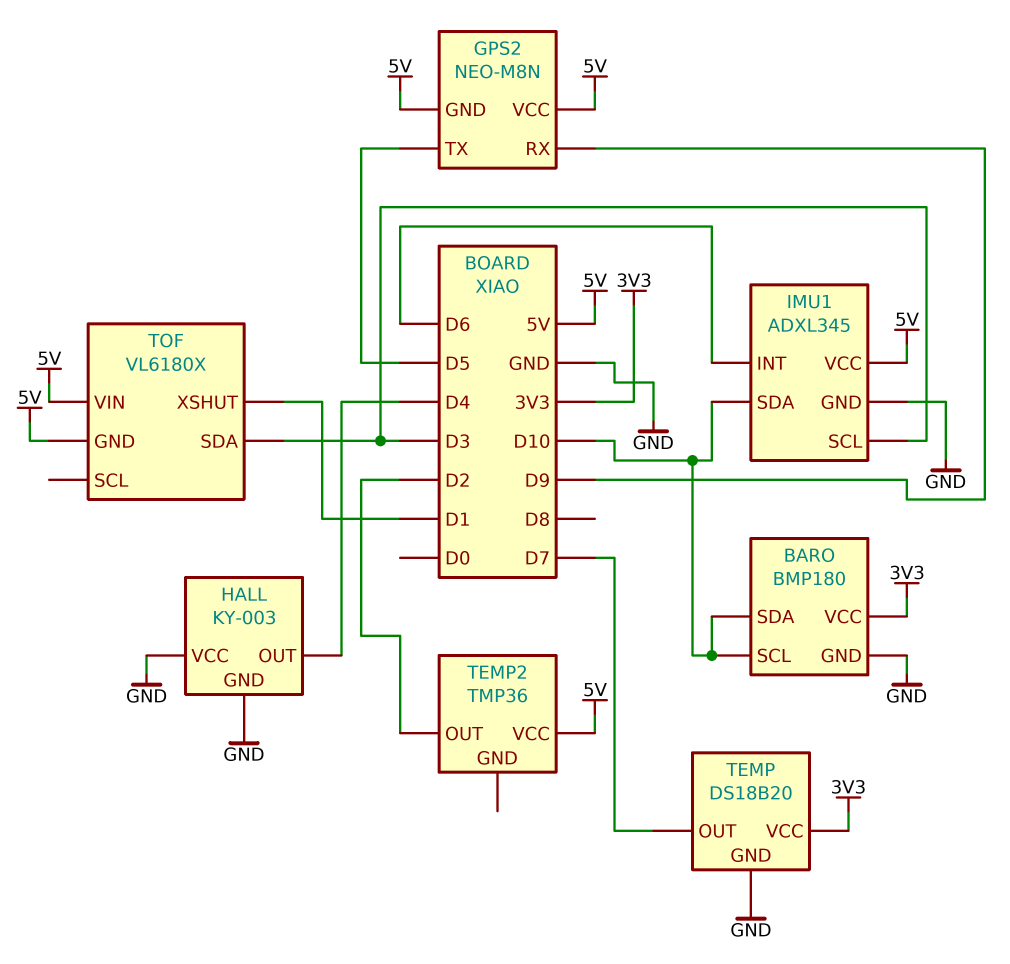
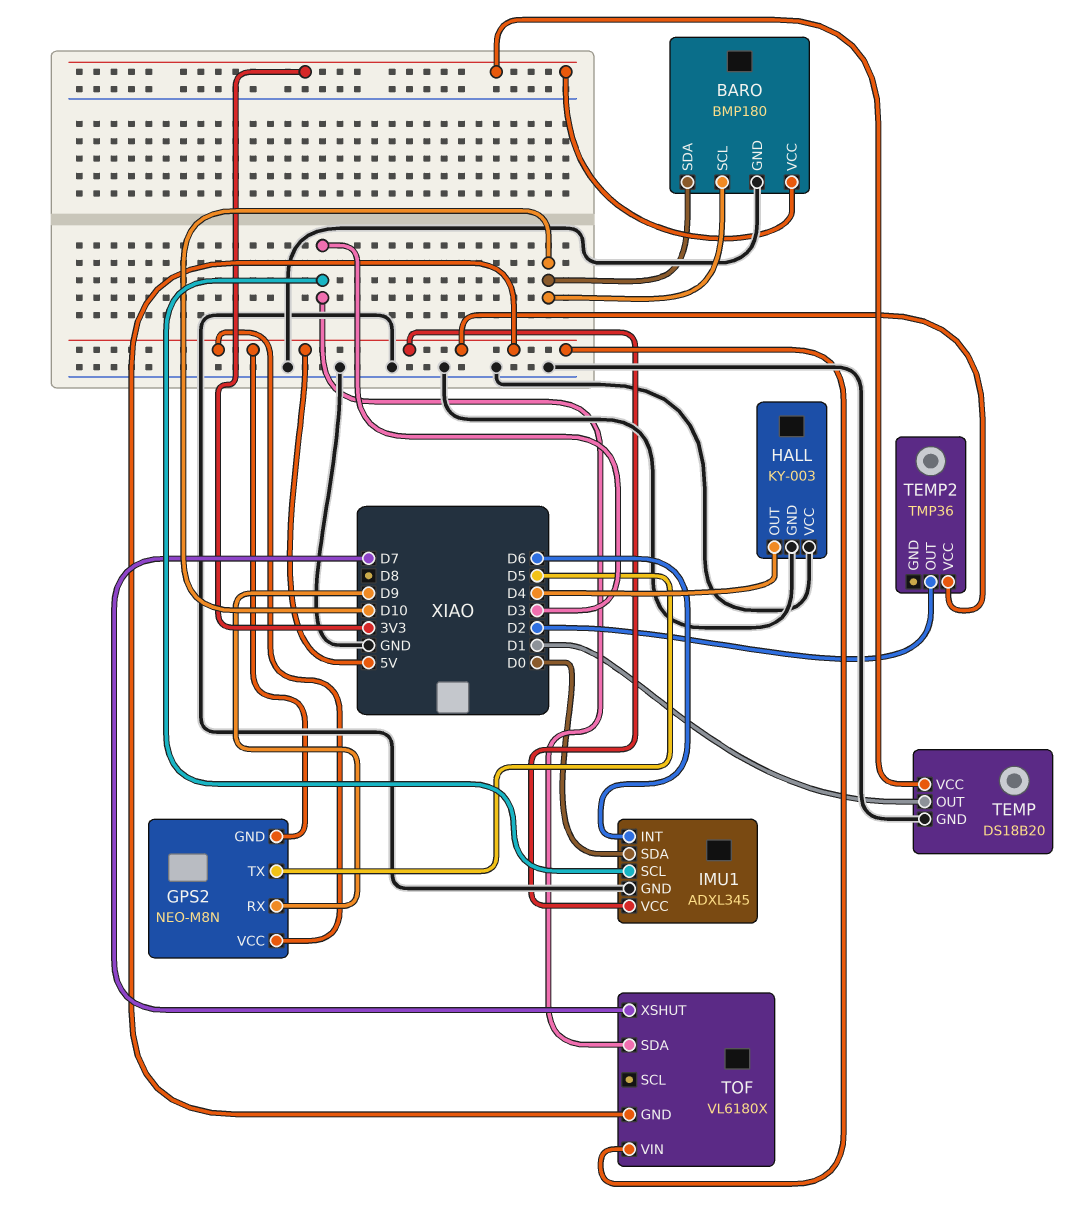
IMU1 pin SDA: D10 -> D0
TEMP pin OUT: D7 -> D1
TOF pin XSHUT: D1 -> D7

